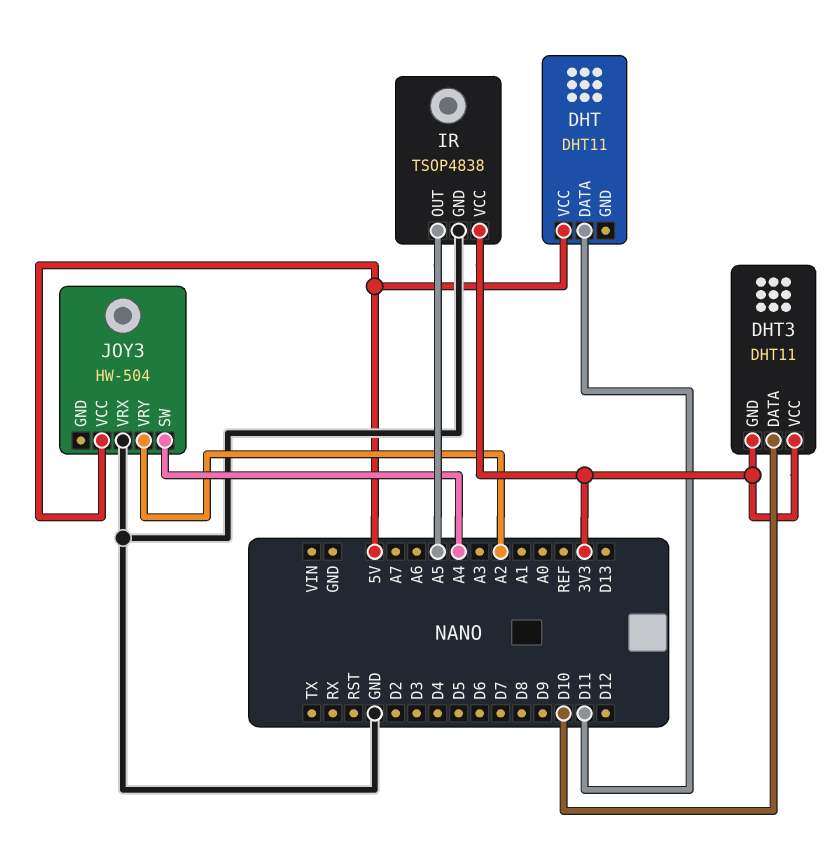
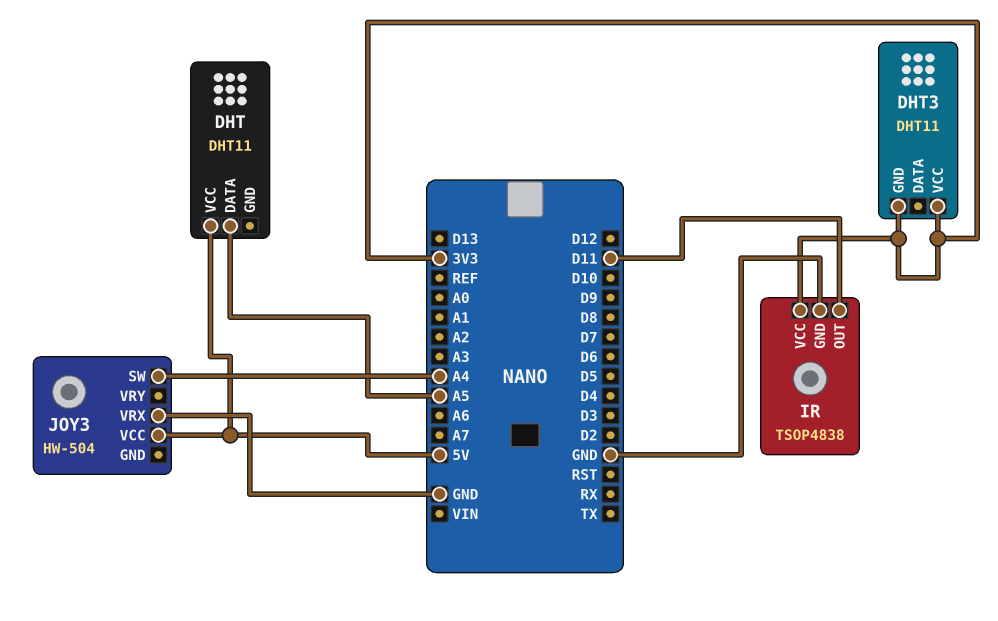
DHT pin DATA: D11 -> A5
DHT3 pin DATA: D10 -> none
IR pin OUT: A5 -> D11
JOY3 pin VRY: A2 -> none

